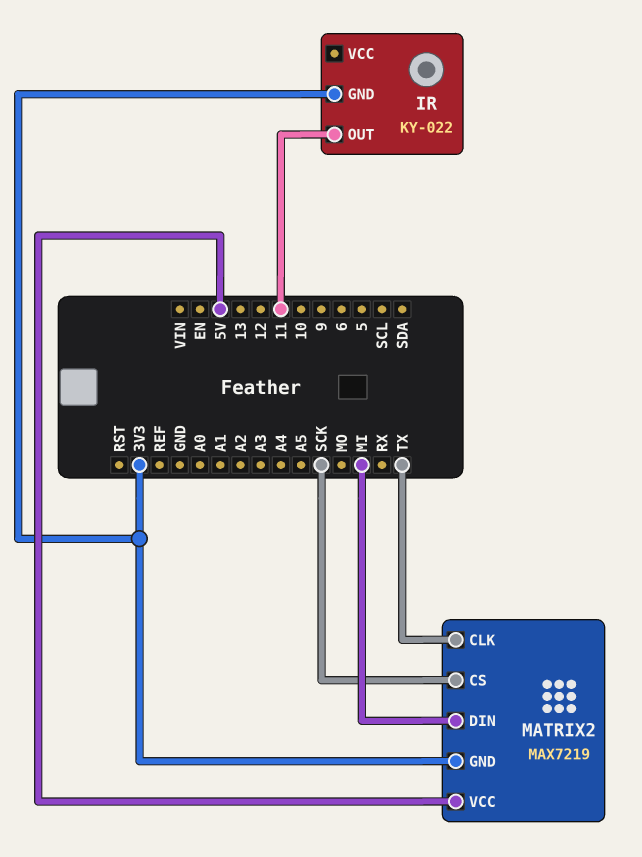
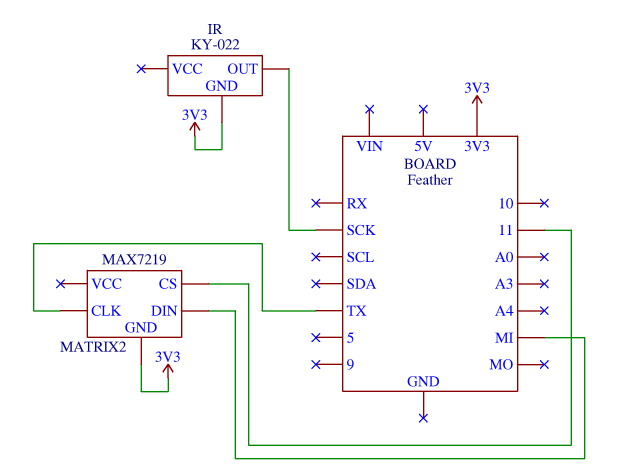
IR pin OUT: 11 -> SCK
MATRIX2 pin CS: SCK -> 11
MATRIX2 pin VCC: 5V -> none

